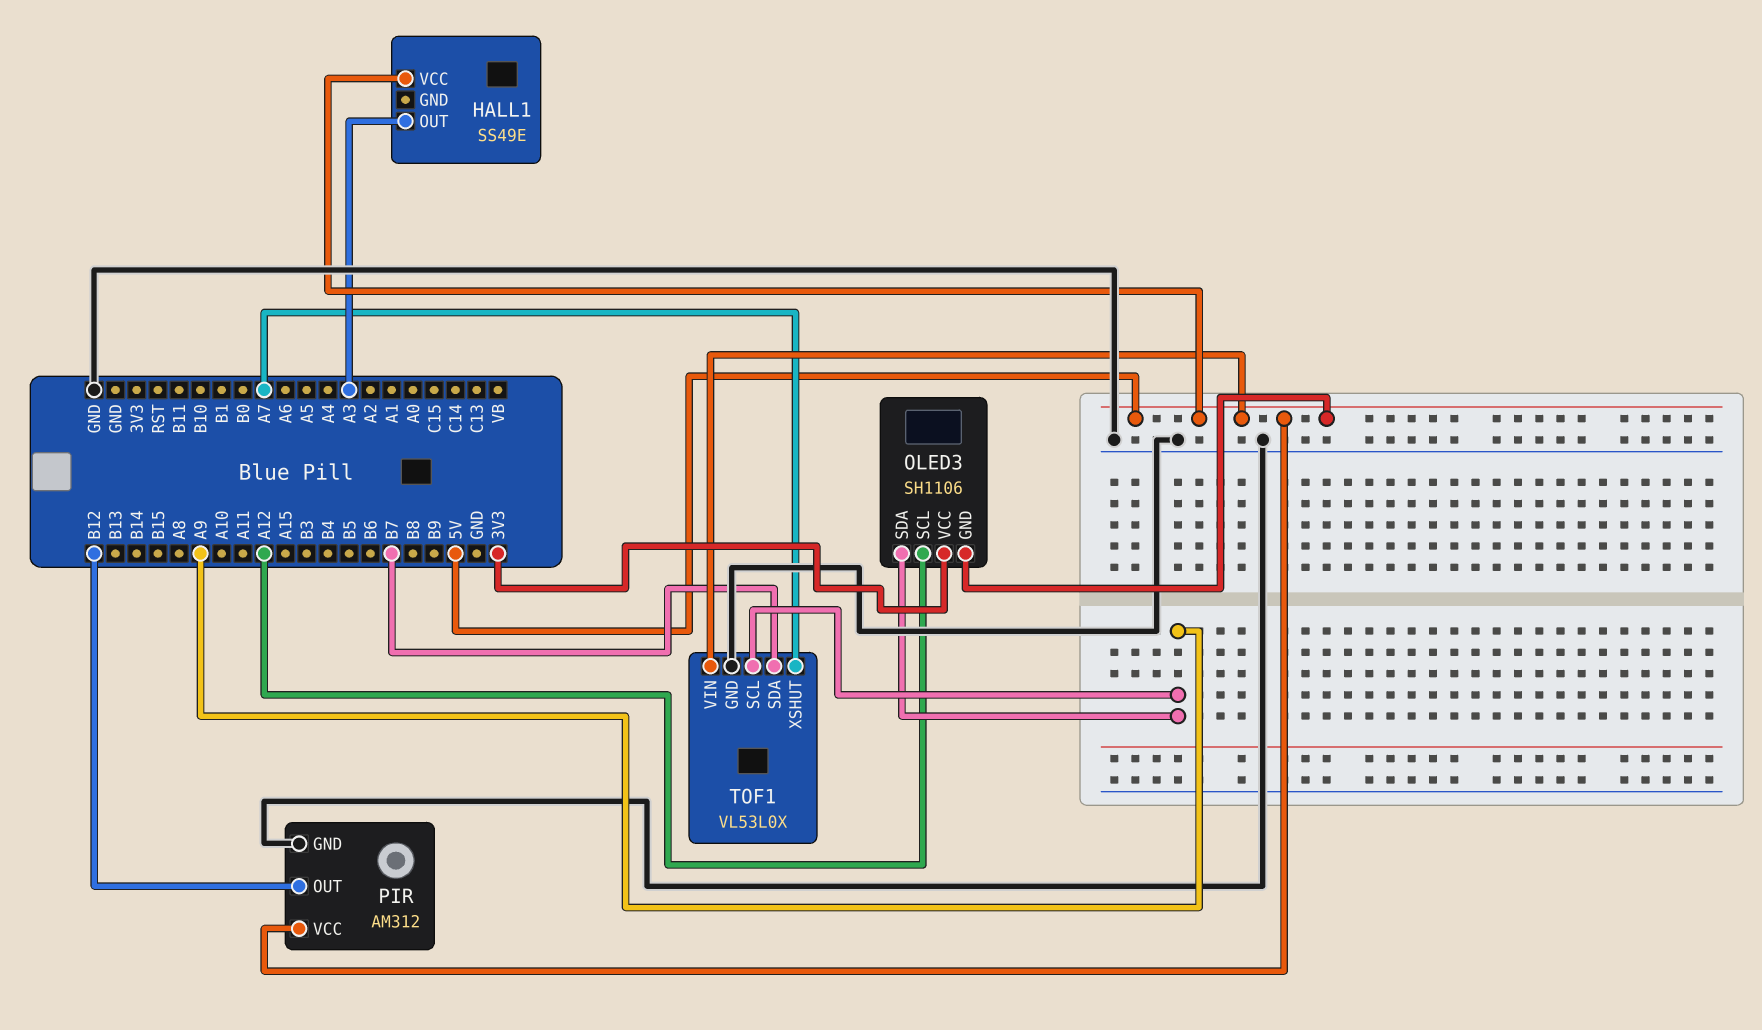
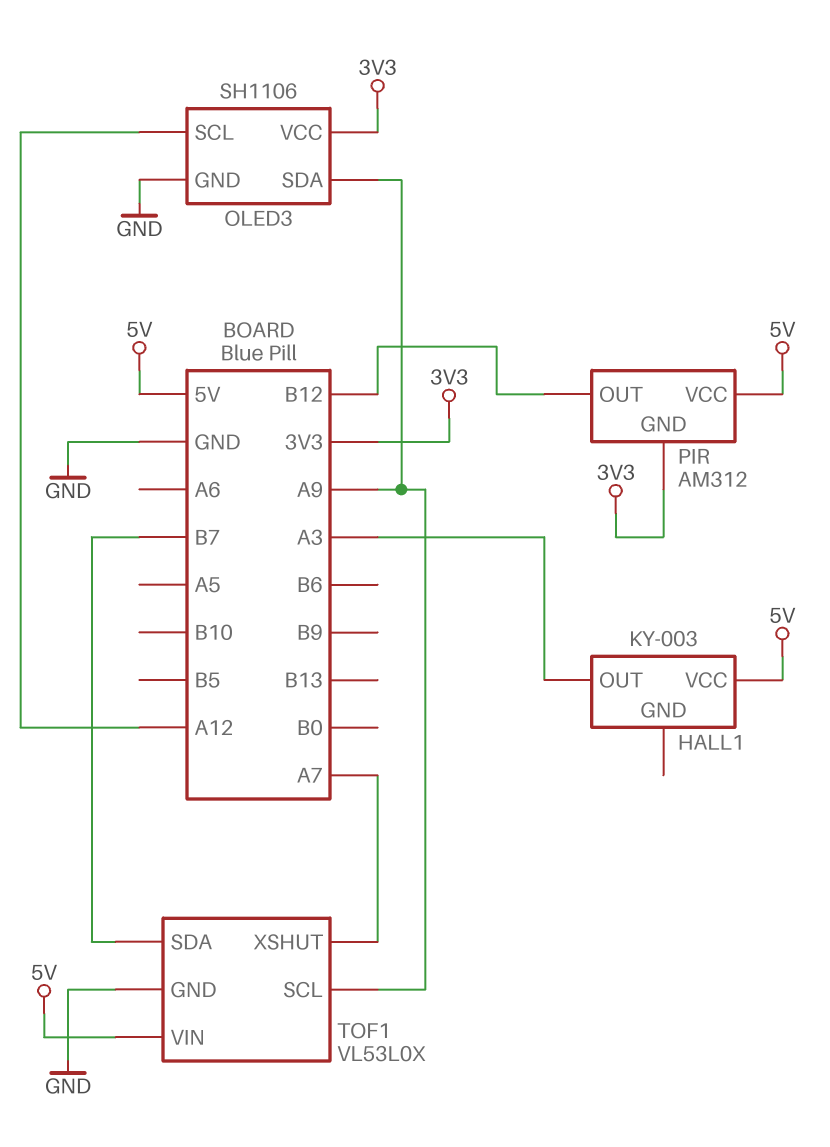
HALL1: SS49E -> KY-003
OLED3 pin GND: 5V -> GND
PIR pin GND: GND -> 3V3

